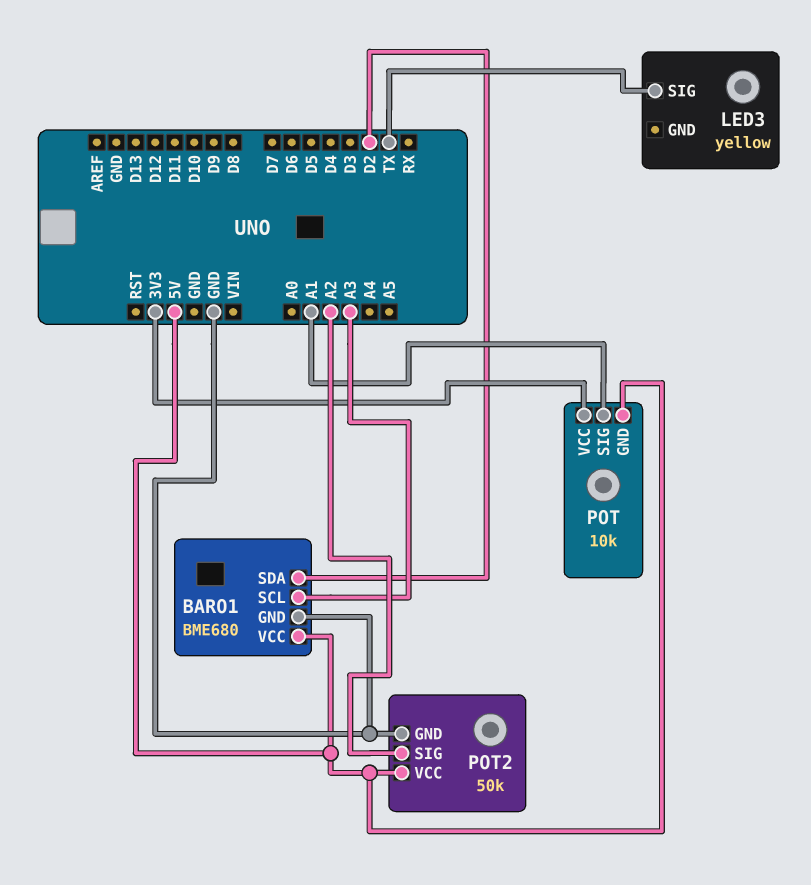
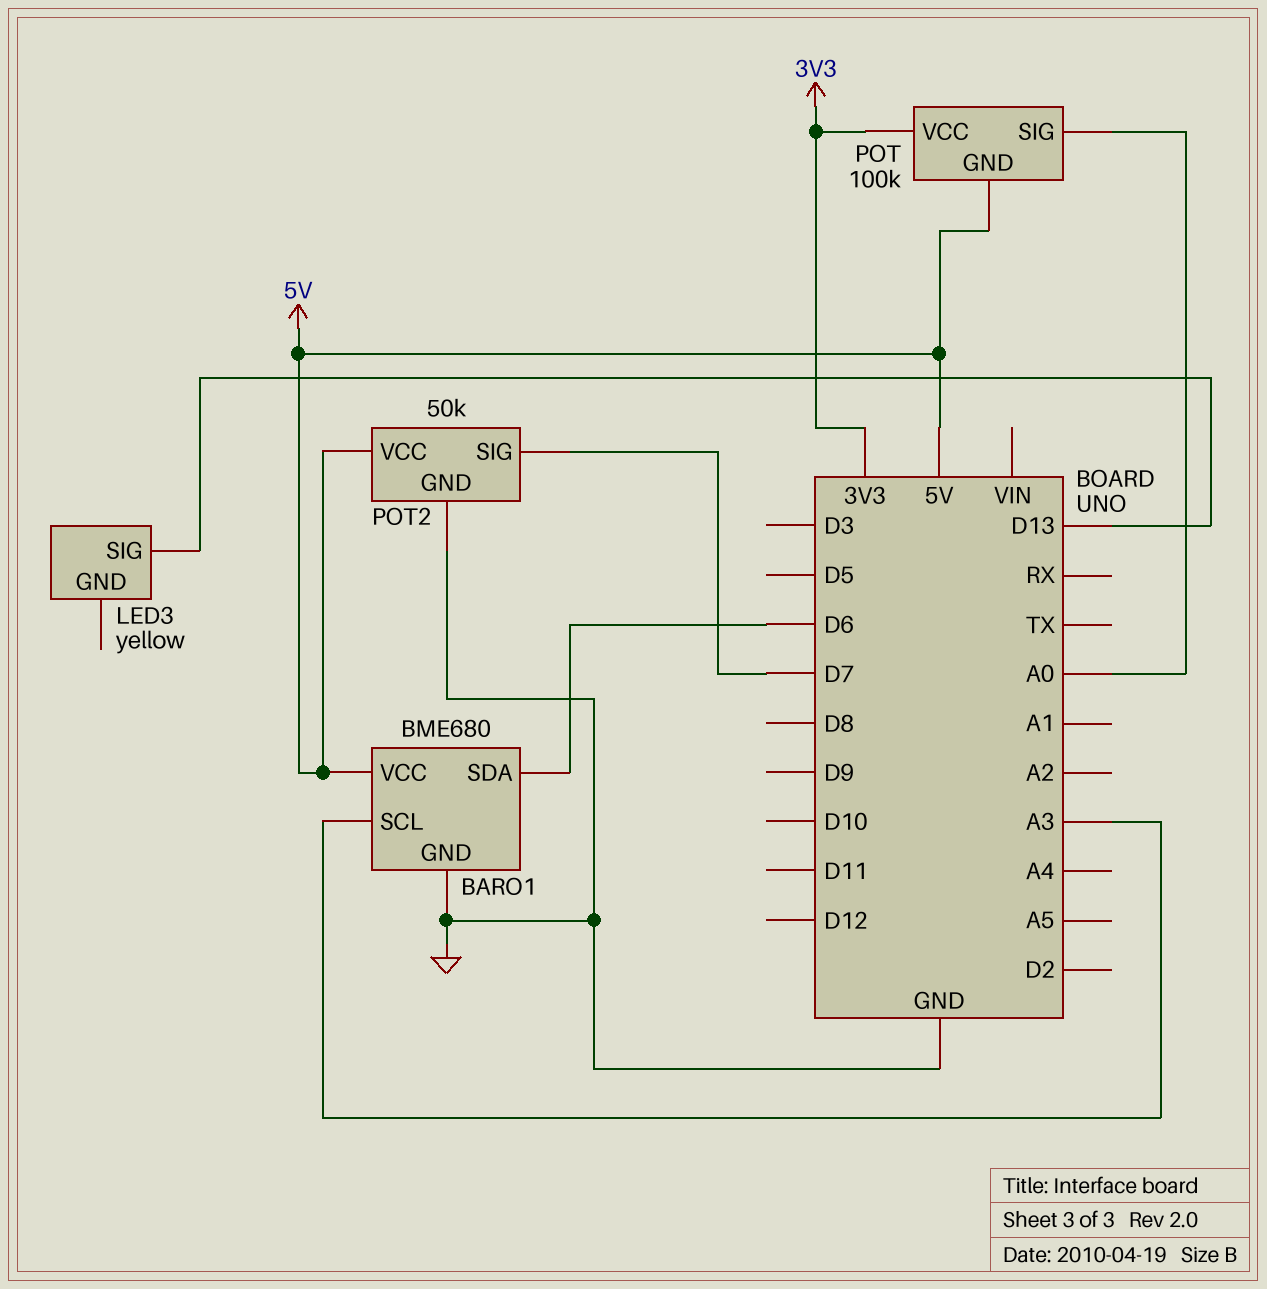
BARO1 pin SDA: D2 -> D6
LED3 pin SIG: TX -> D13
POT: 10k -> 100k
POT pin SIG: A1 -> A0
POT2 pin SIG: A2 -> D7

